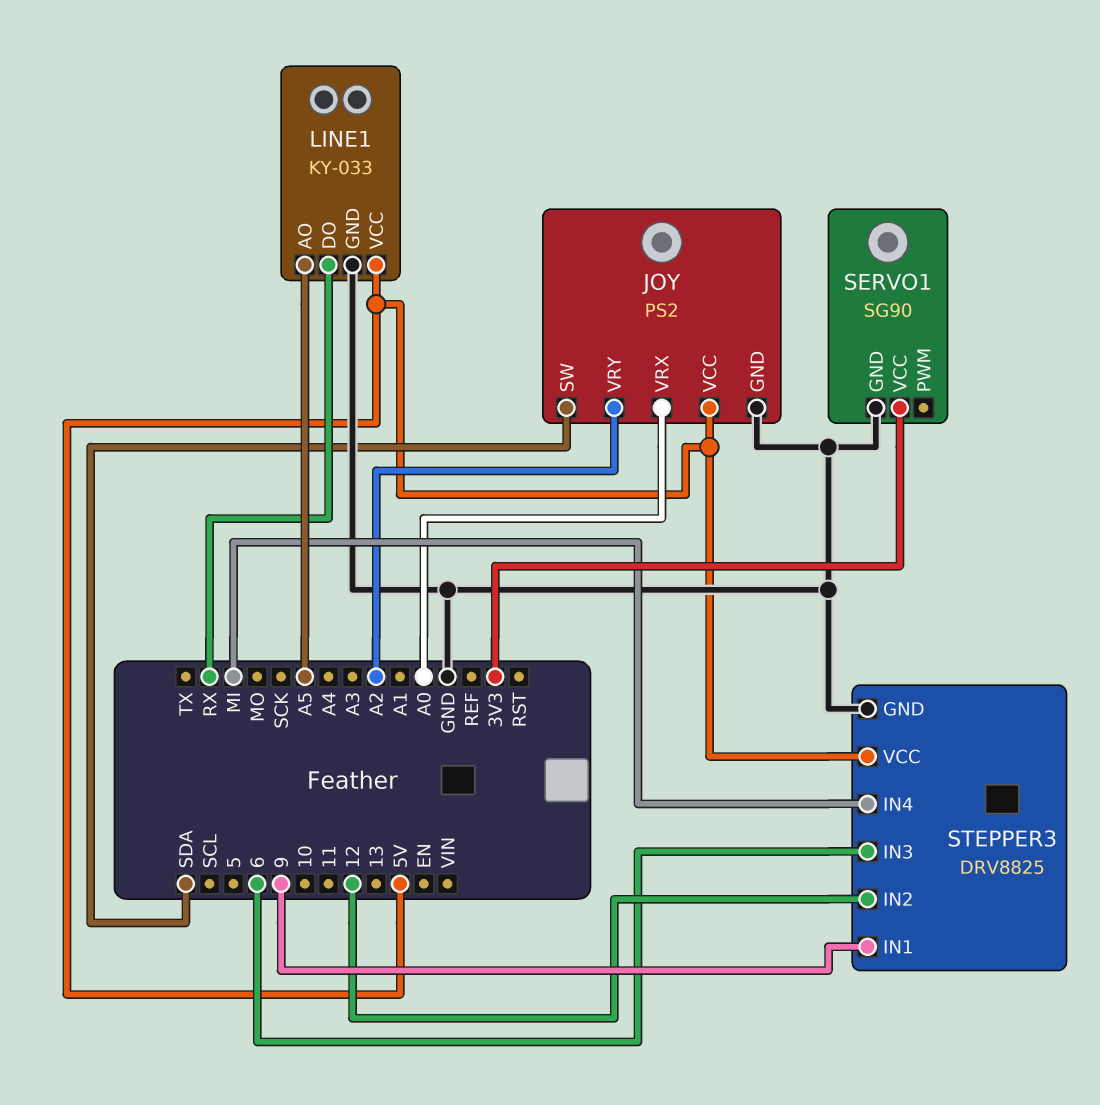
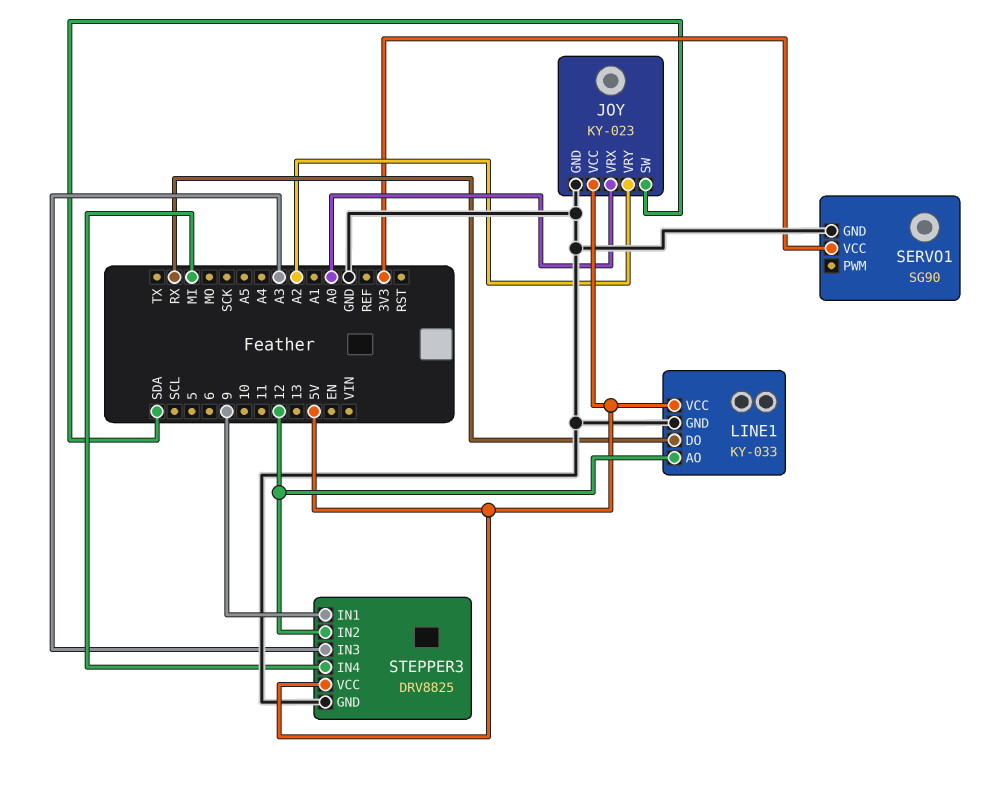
JOY: PS2 -> KY-023
LINE1 pin AO: A5 -> 12
STEPPER3 pin IN3: 6 -> A3

